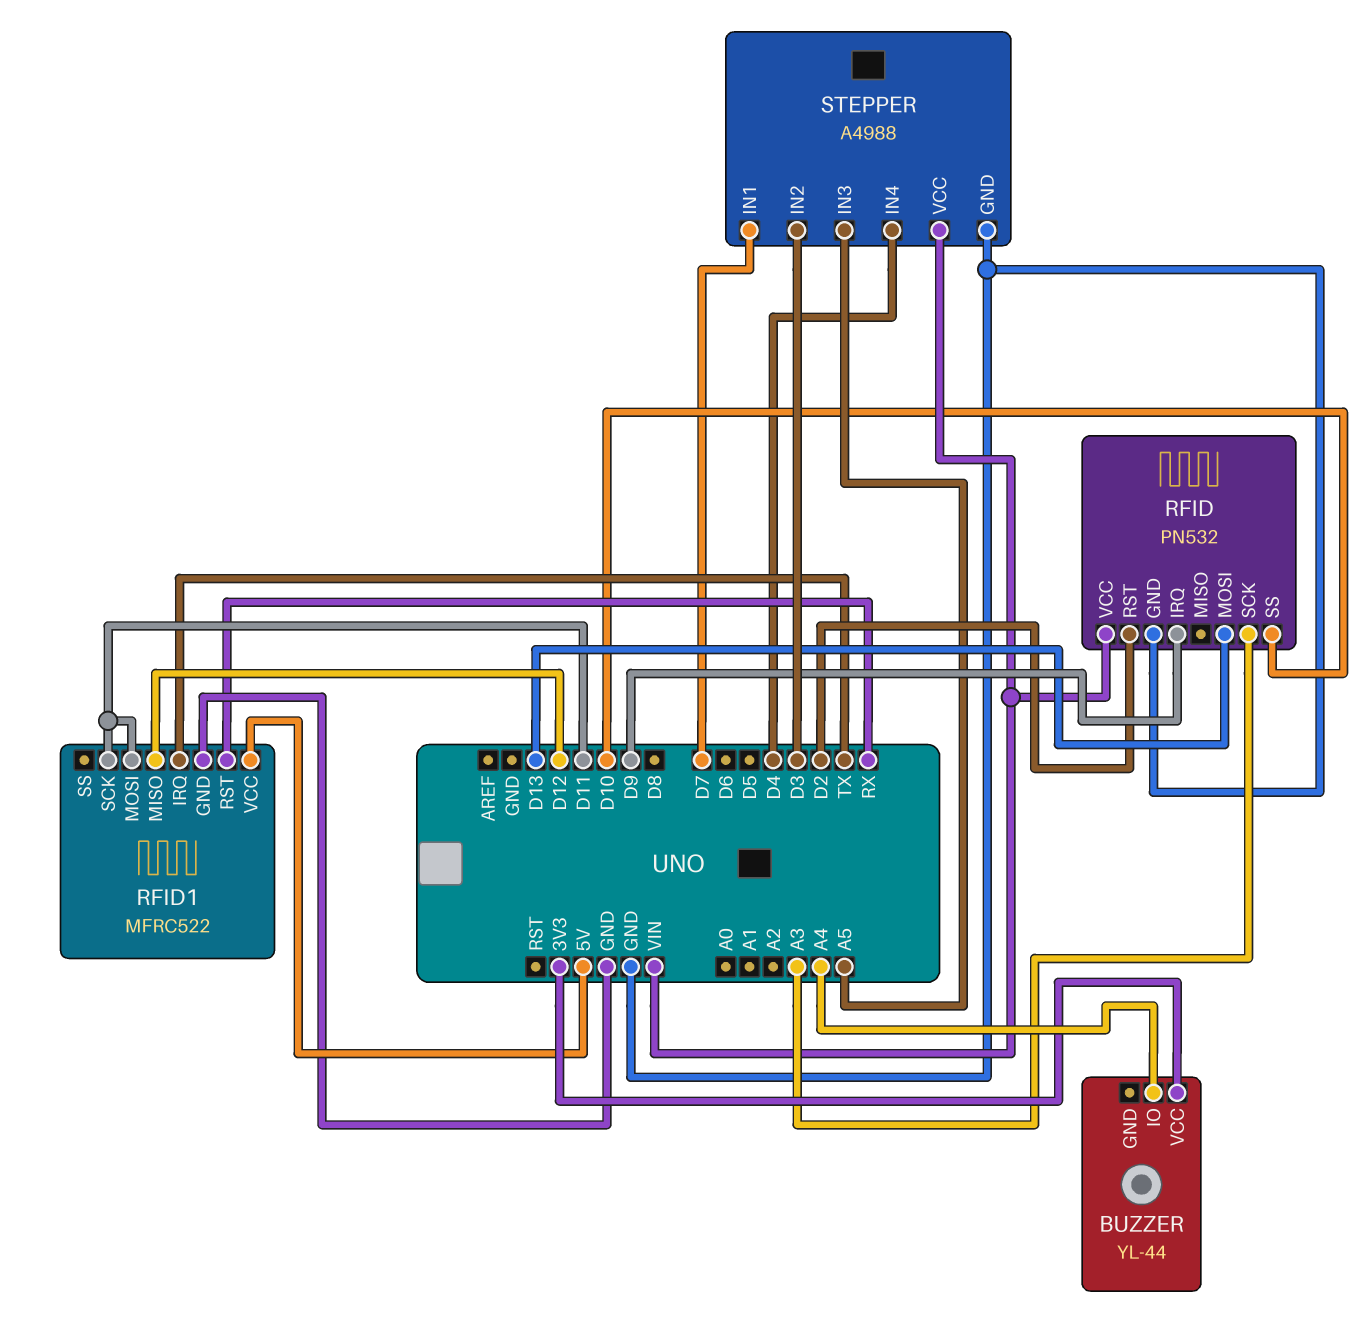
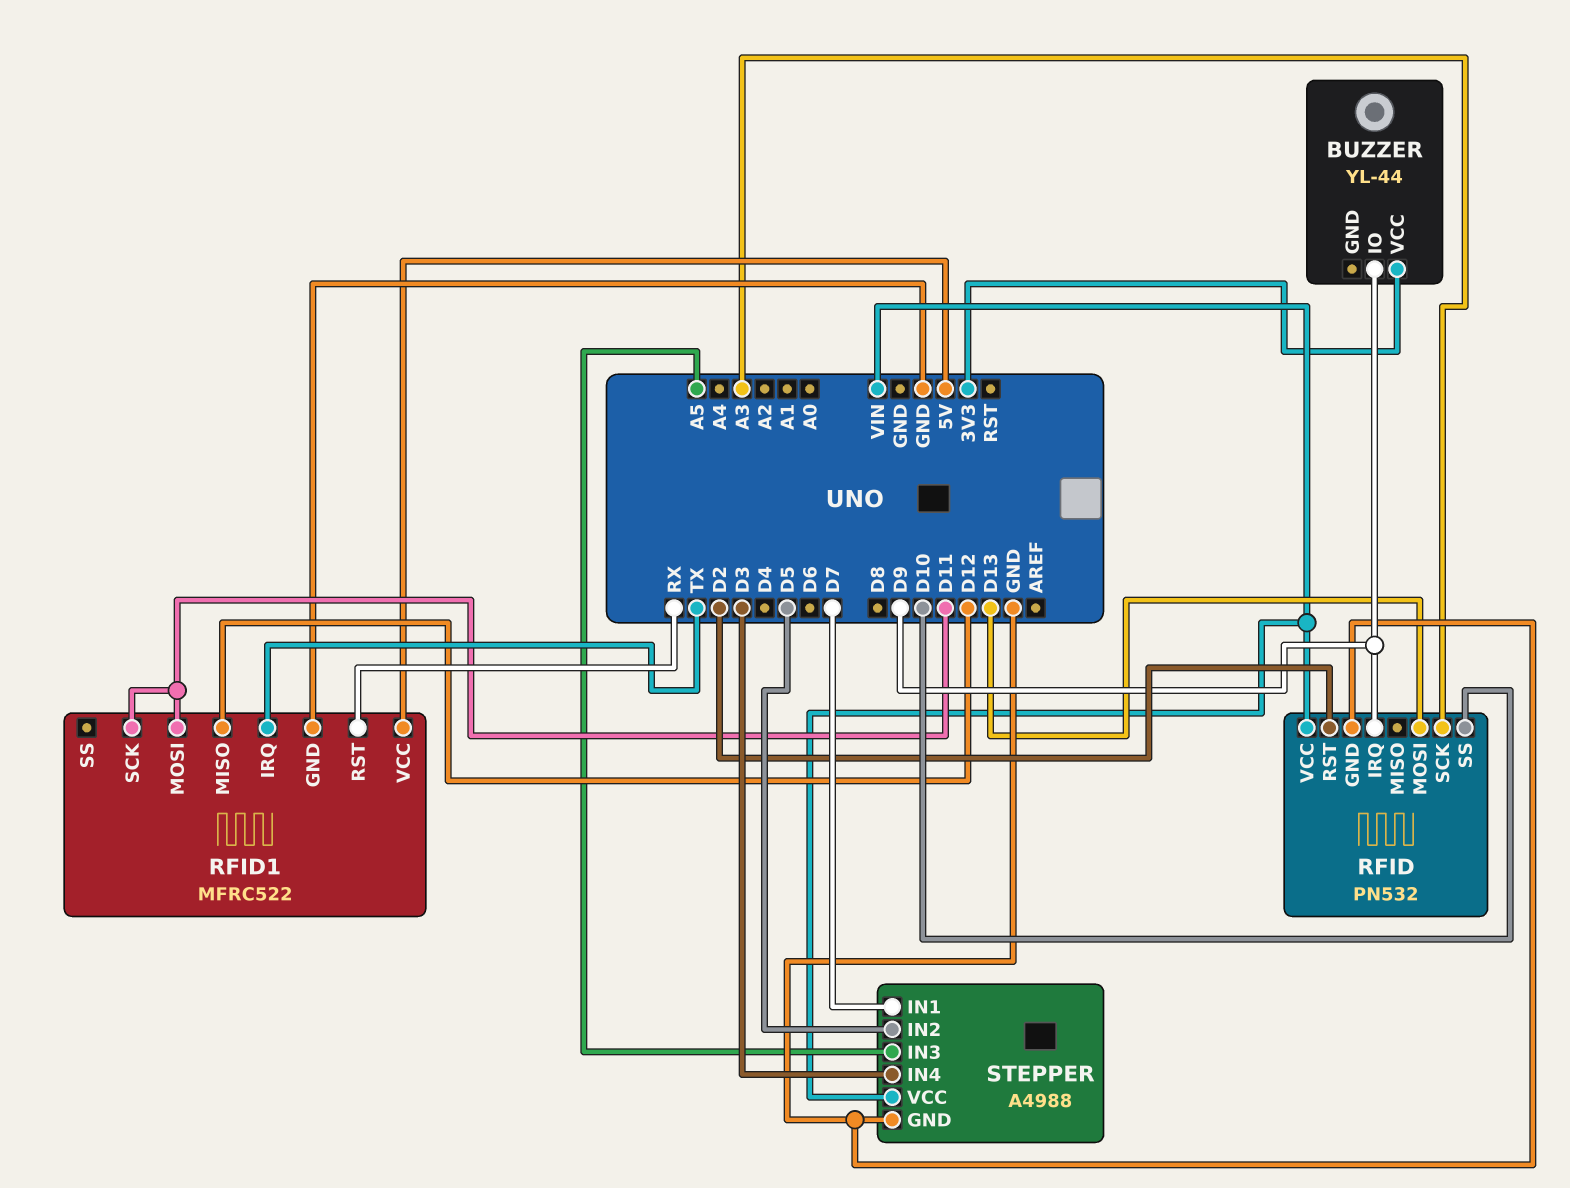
BUZZER pin IO: A4 -> D9
STEPPER pin IN2: D3 -> D5
STEPPER pin IN4: D4 -> D3

